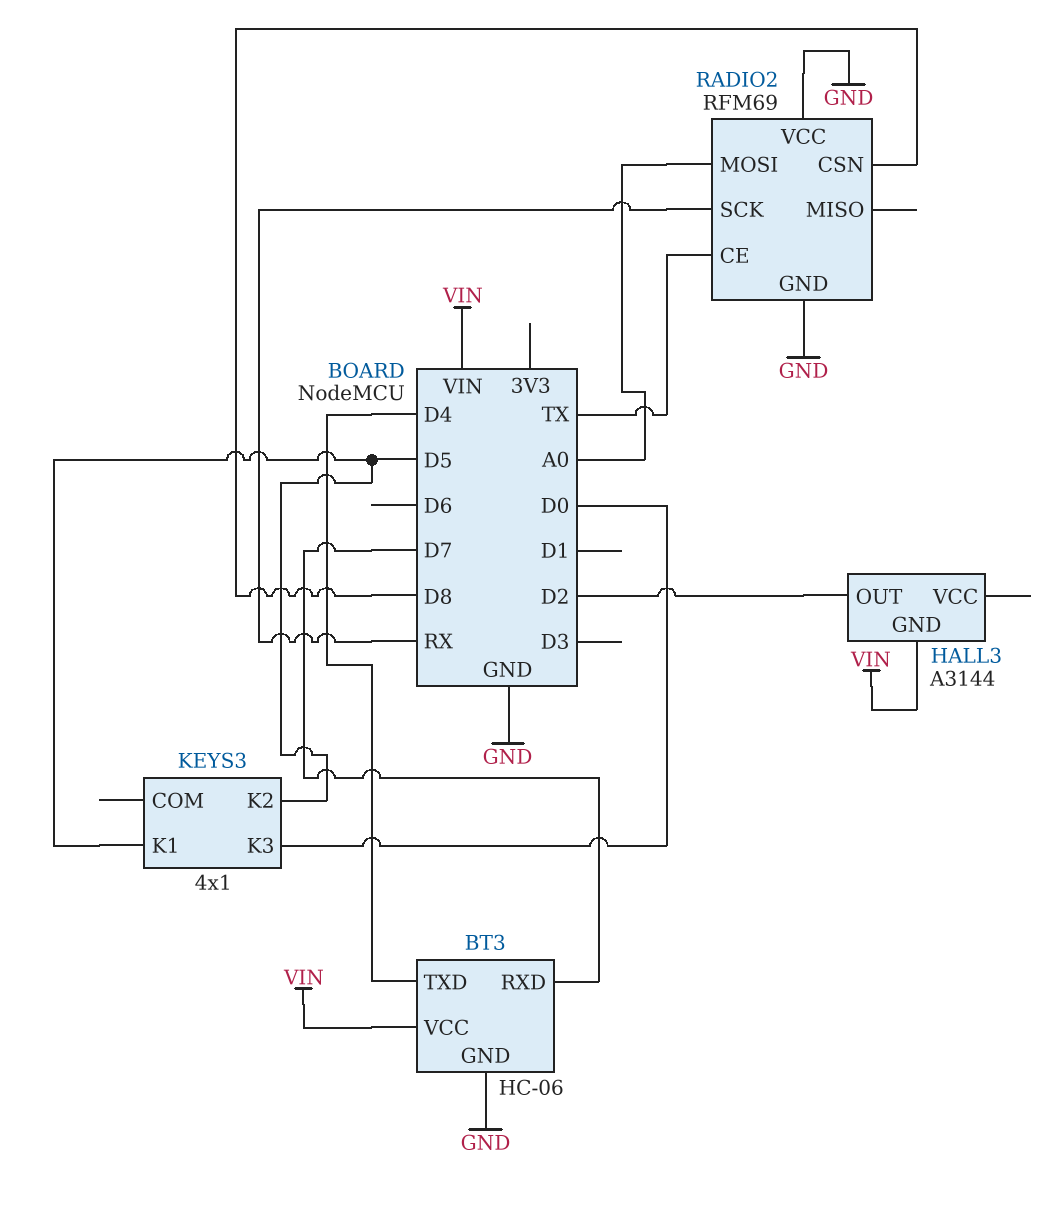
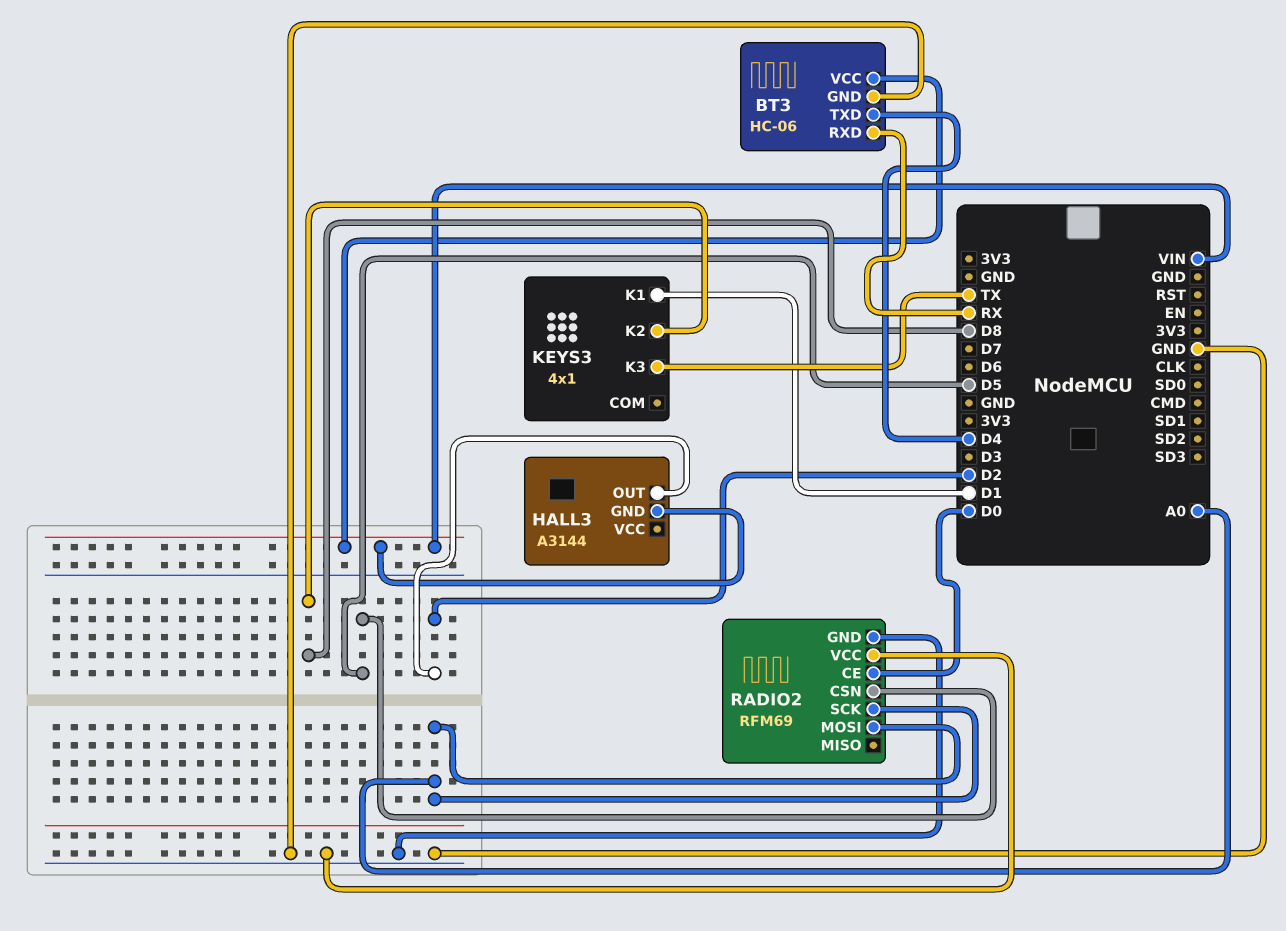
BT3 pin RXD: D7 -> RX
KEYS3 pin K1: D5 -> D1
KEYS3 pin K2: D5 -> D8
KEYS3 pin K3: D0 -> TX
RADIO2 pin CE: TX -> D0
RADIO2 pin CSN: D8 -> D5
RADIO2 pin SCK: RX -> A0

